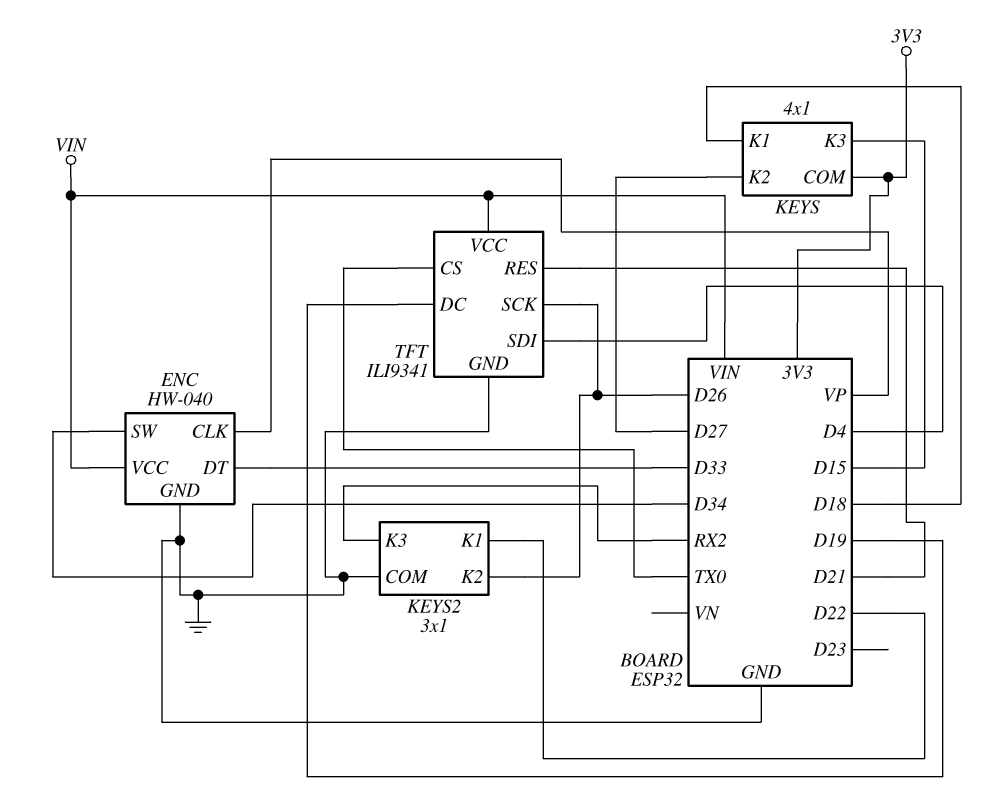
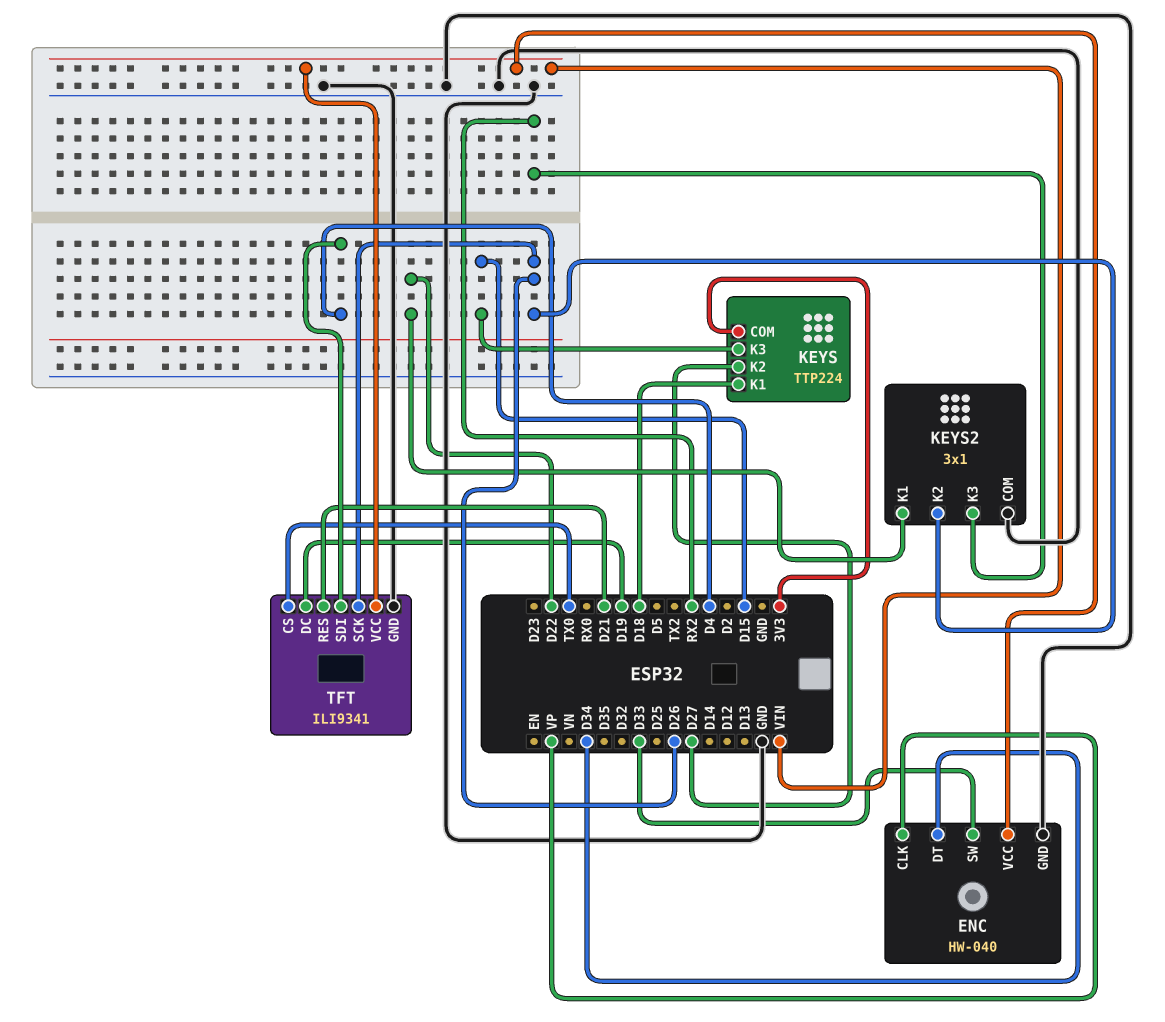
ENC pin DT: D33 -> D34
ENC pin SW: D34 -> D33
KEYS: 4x1 -> TTP224

